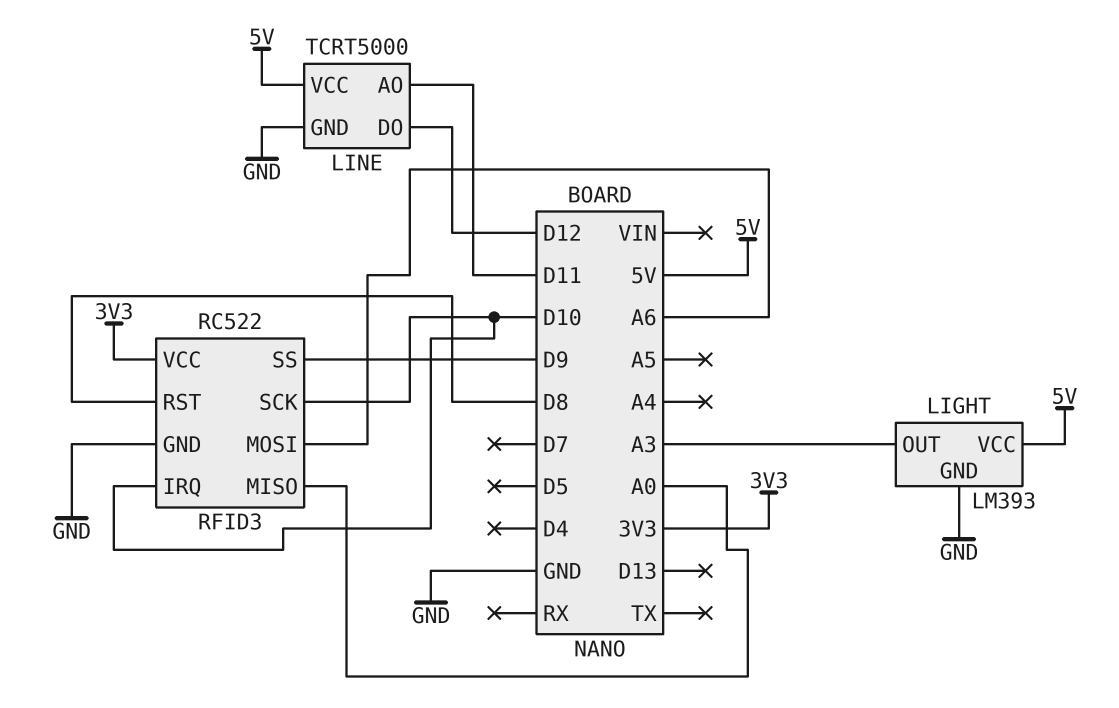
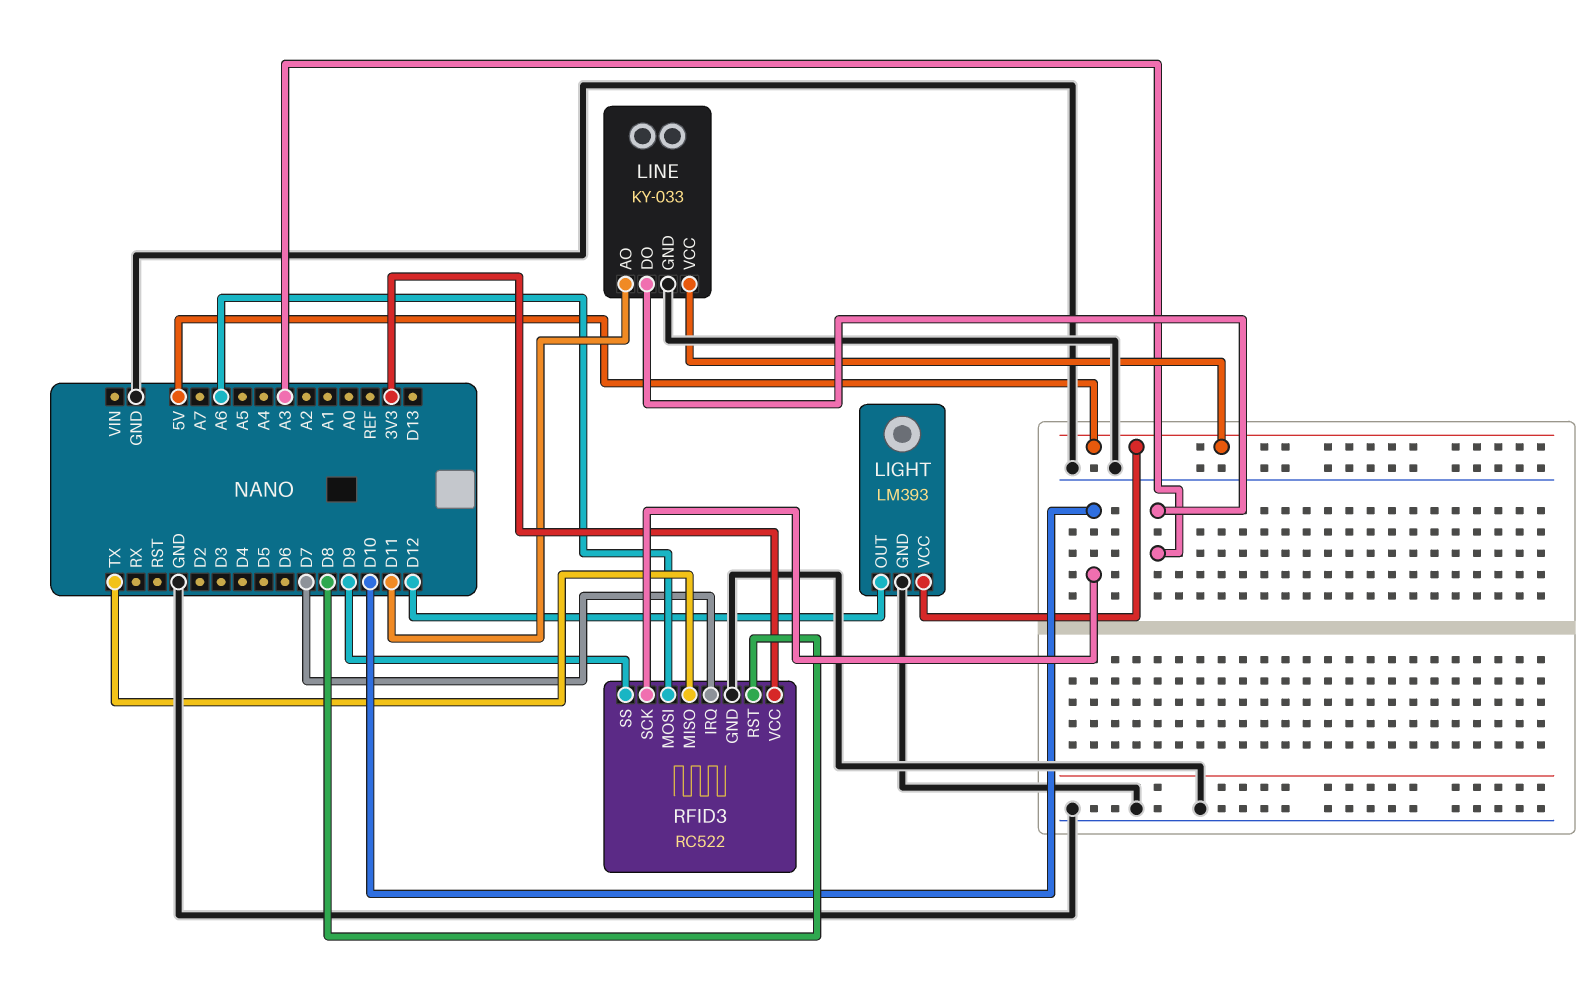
LIGHT pin OUT: A3 -> D12
LINE: TCRT5000 -> KY-033
LINE pin DO: D12 -> A3
RFID3 pin IRQ: D10 -> D7
RFID3 pin MISO: A0 -> TX

